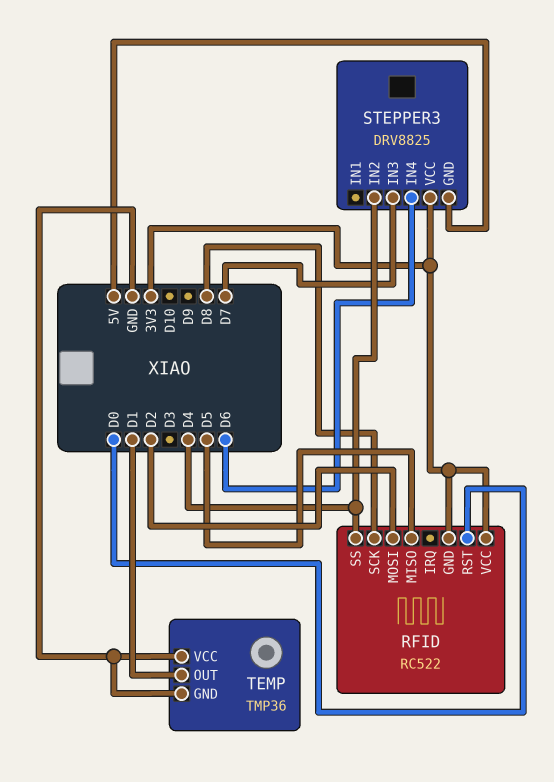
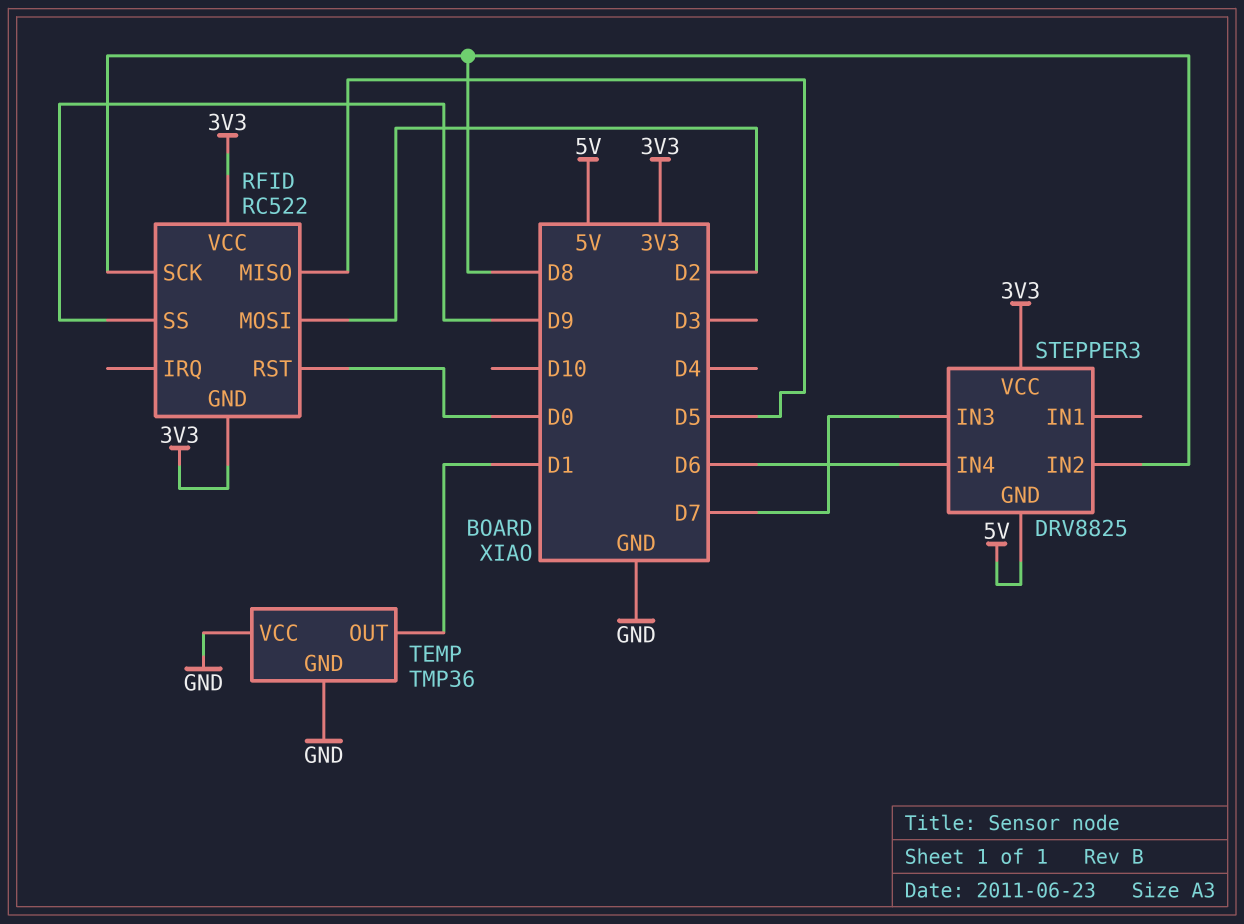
RFID pin SS: D4 -> D9
STEPPER3 pin IN2: D4 -> D8

